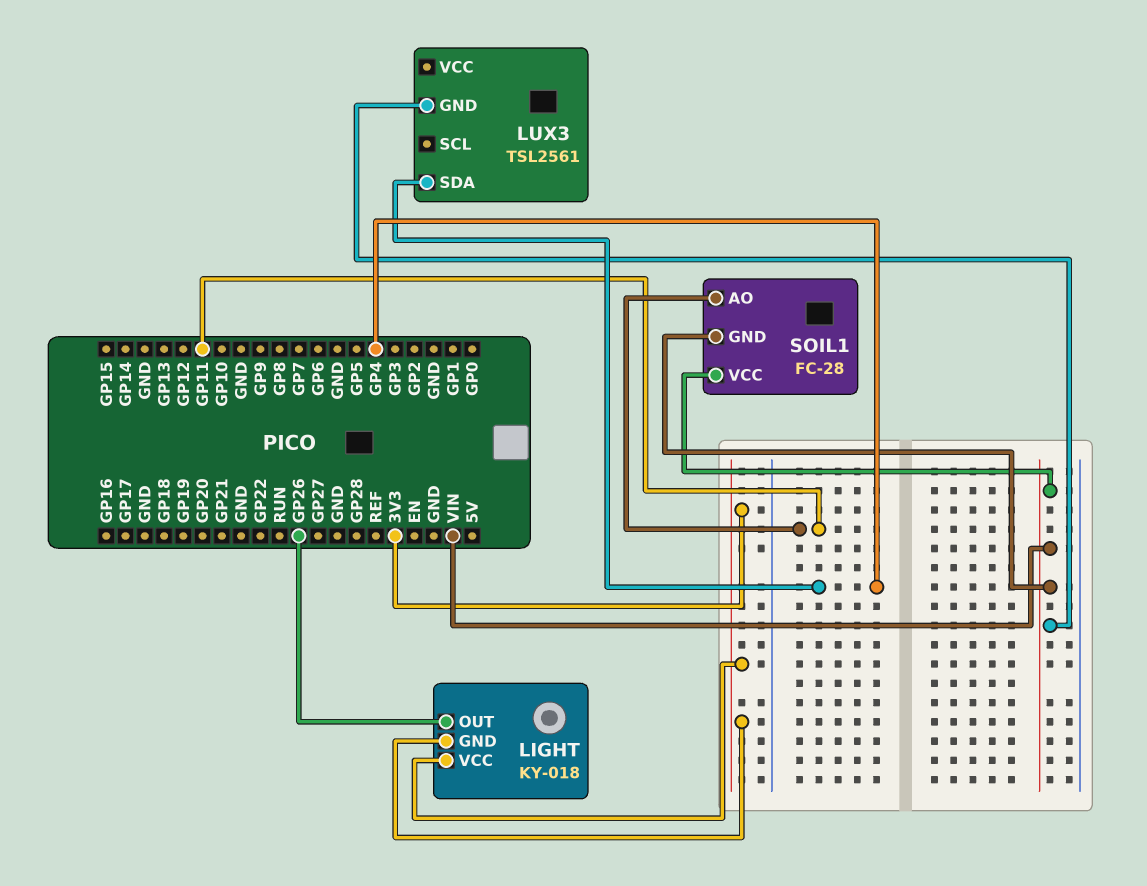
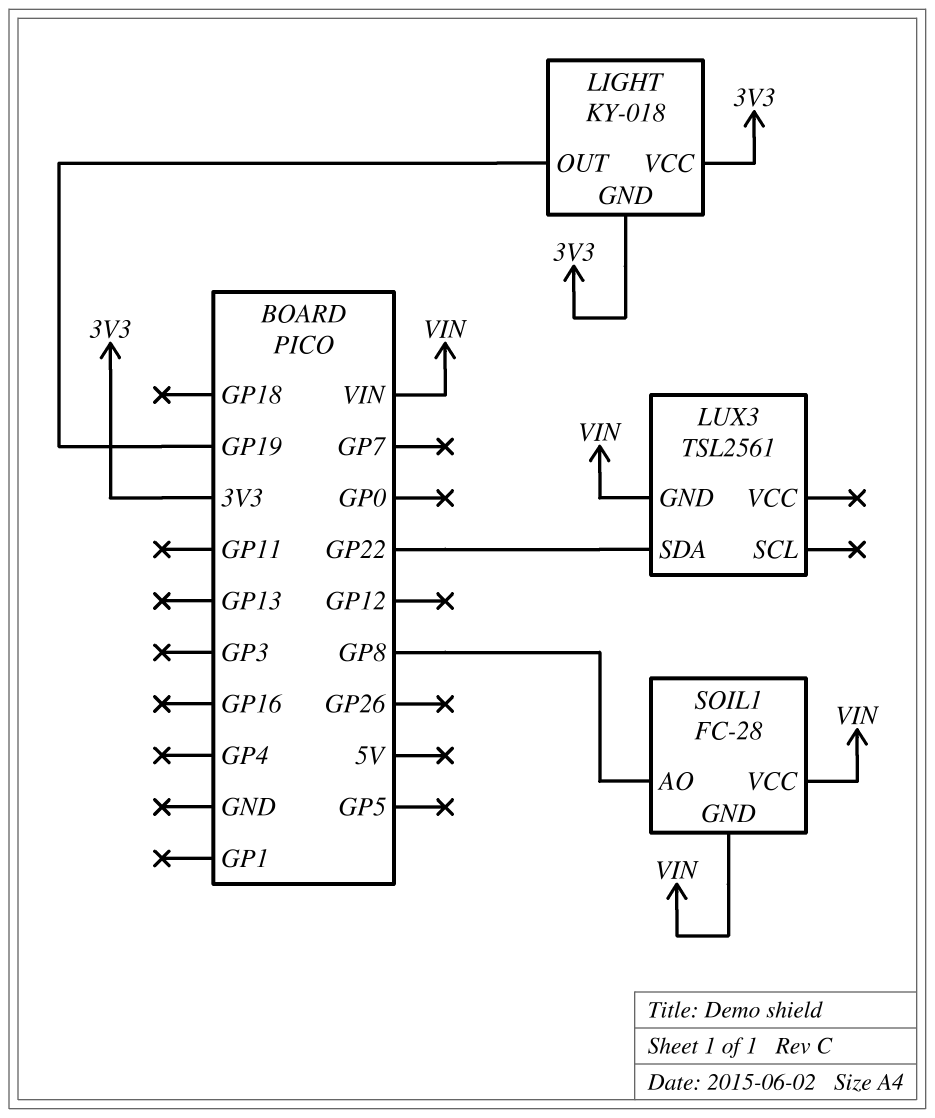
LIGHT pin OUT: GP26 -> GP19
LUX3 pin SDA: GP4 -> GP22
SOIL1 pin AO: GP11 -> GP8

